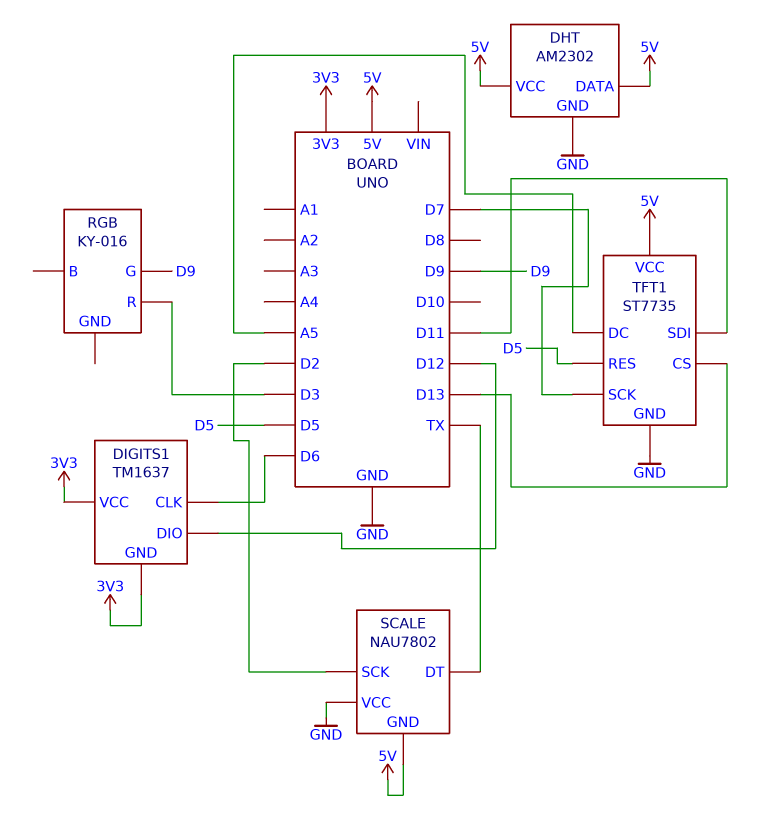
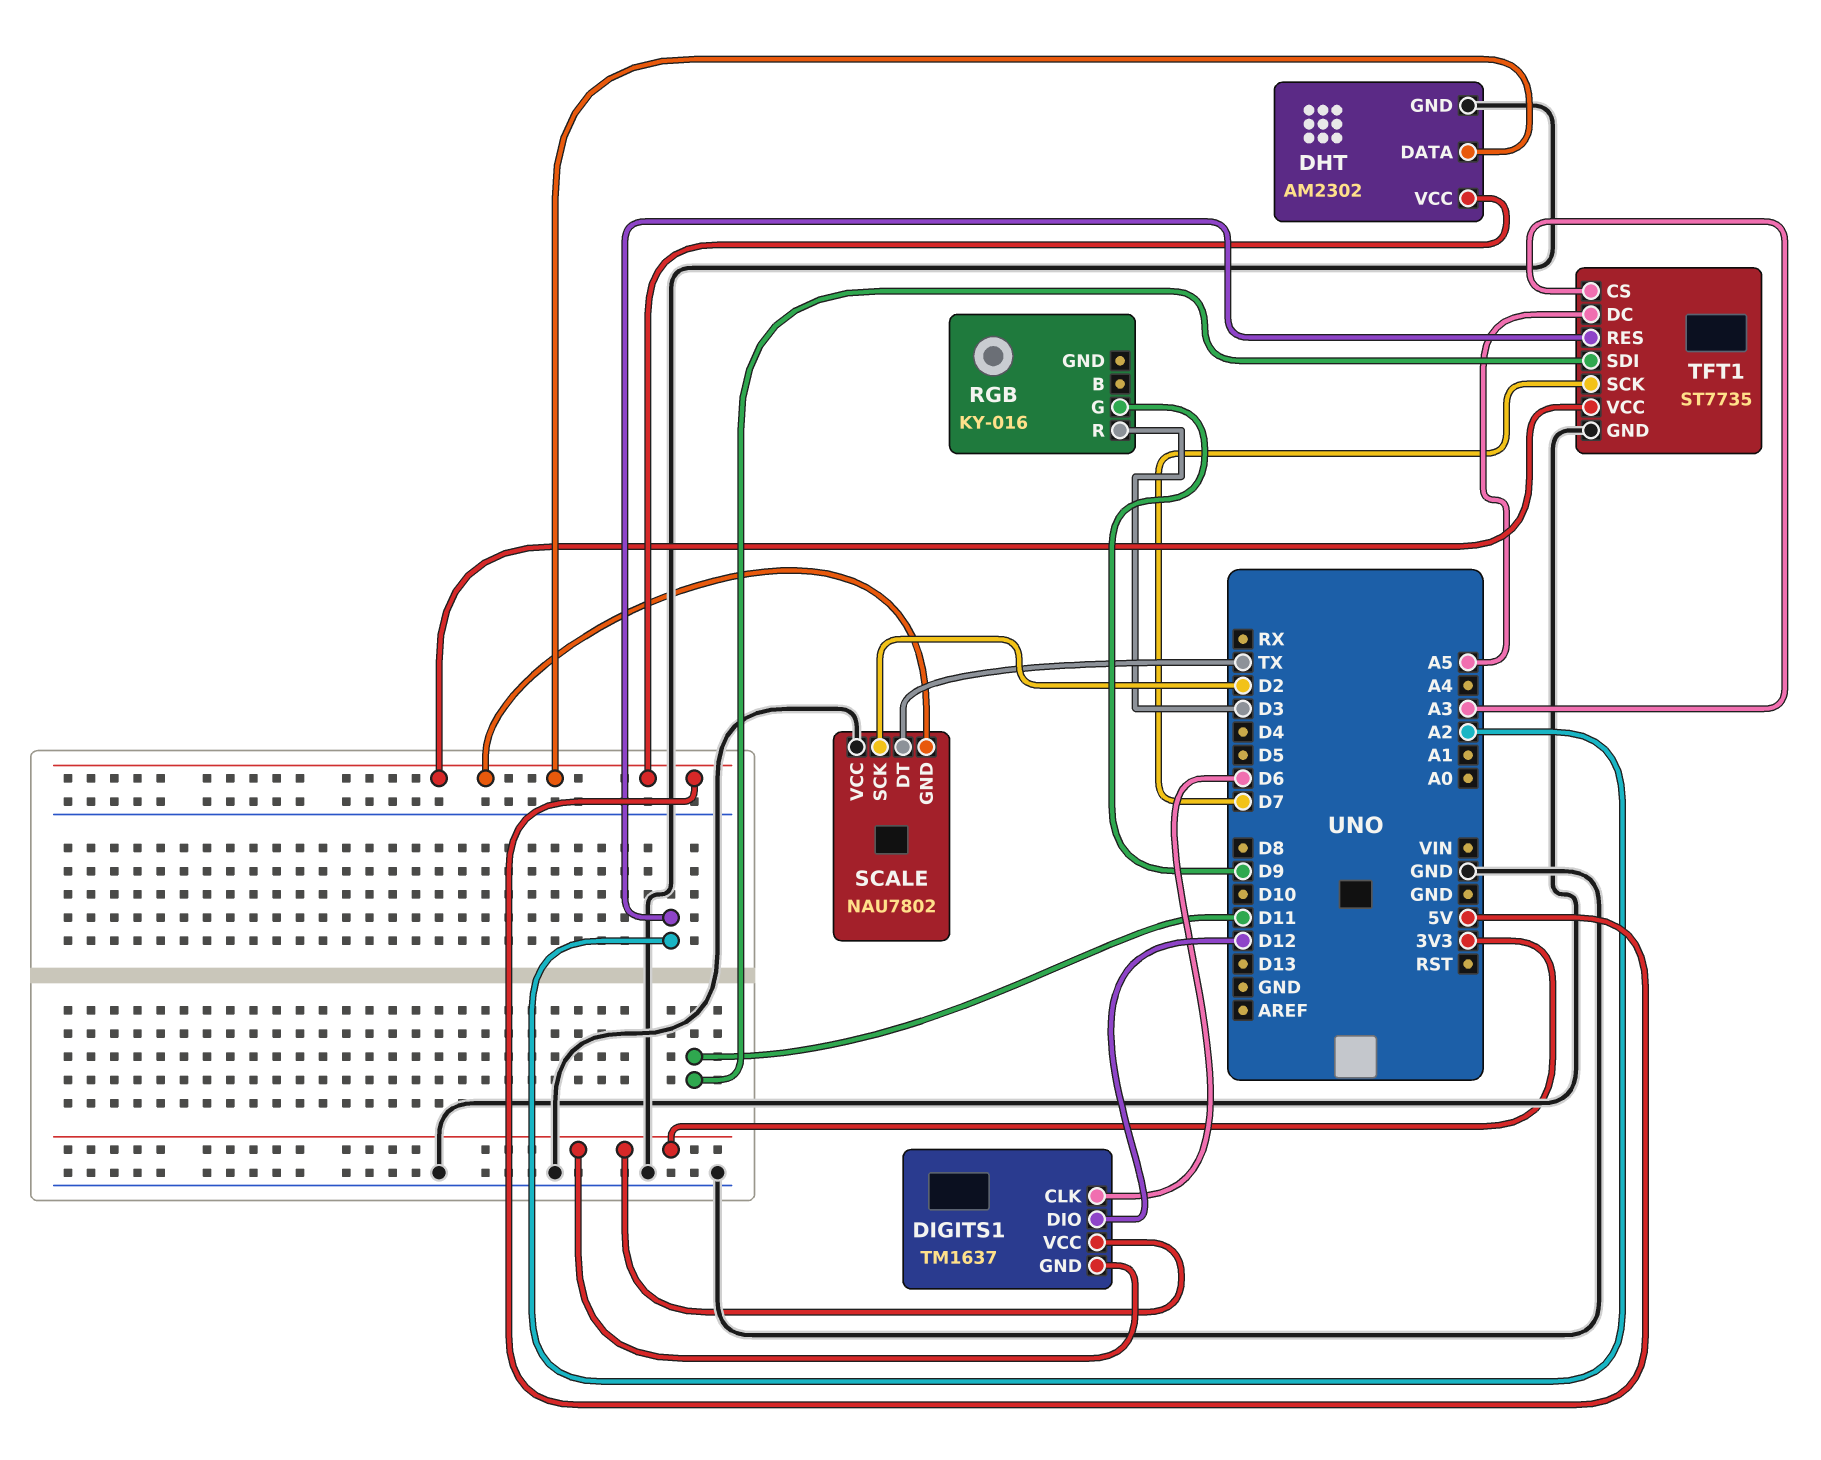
TFT1 pin CS: D13 -> A3
TFT1 pin RES: D5 -> A2

